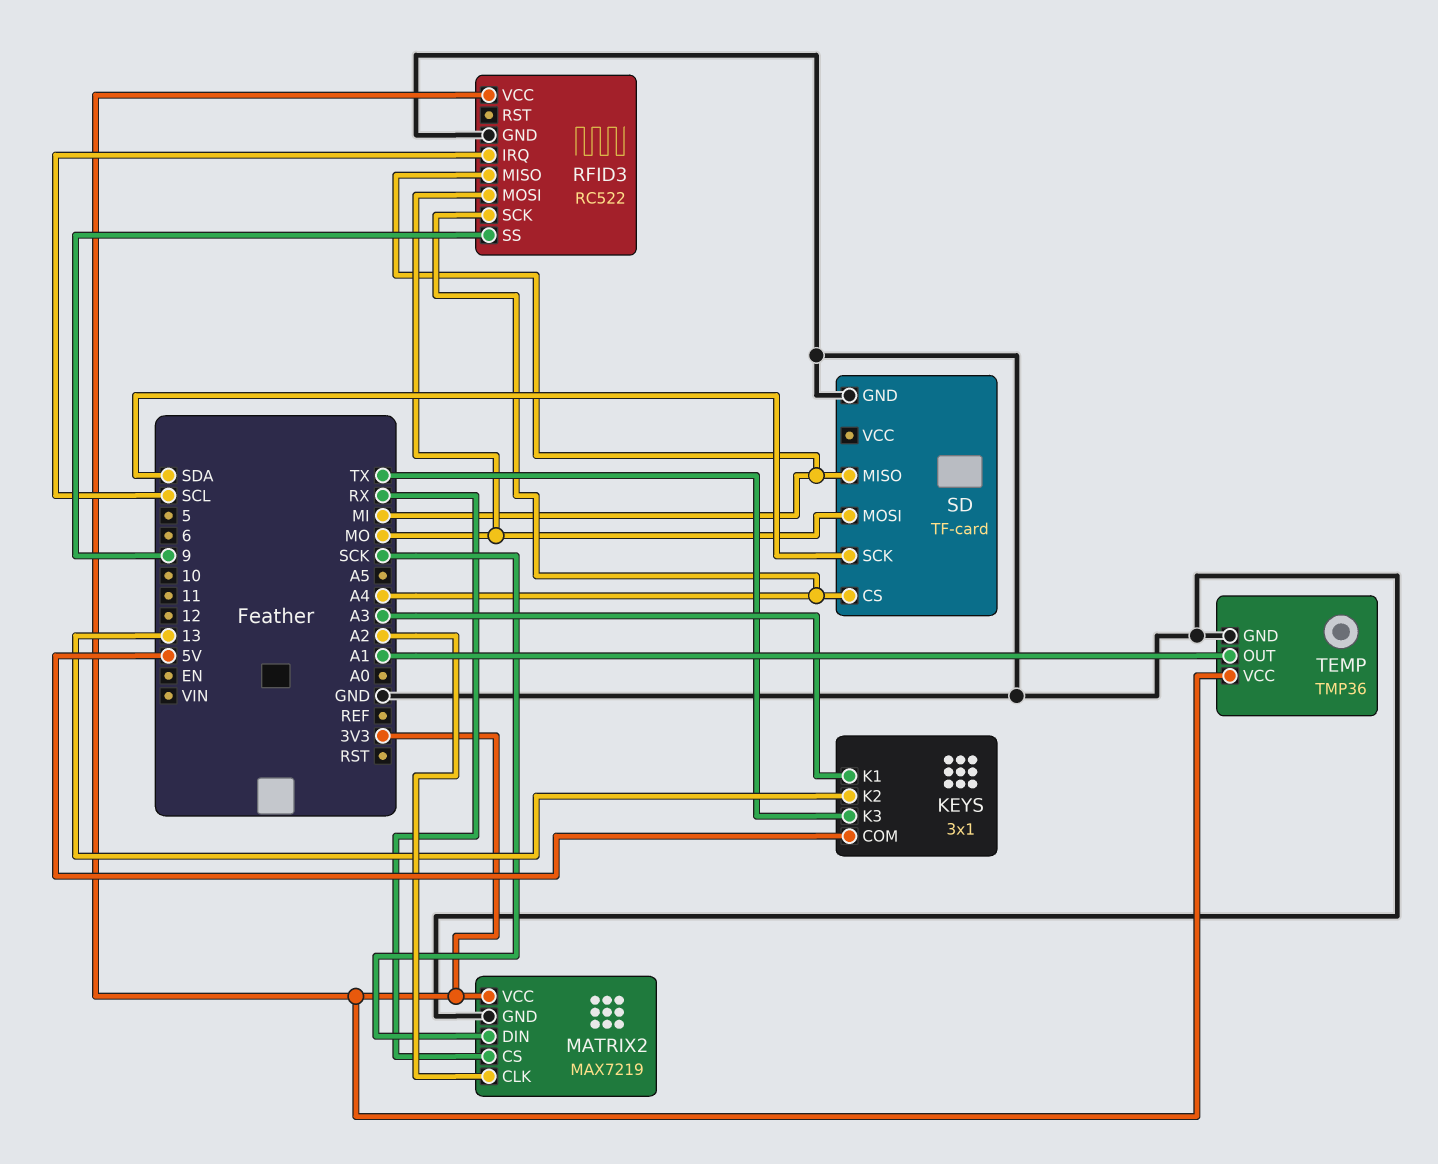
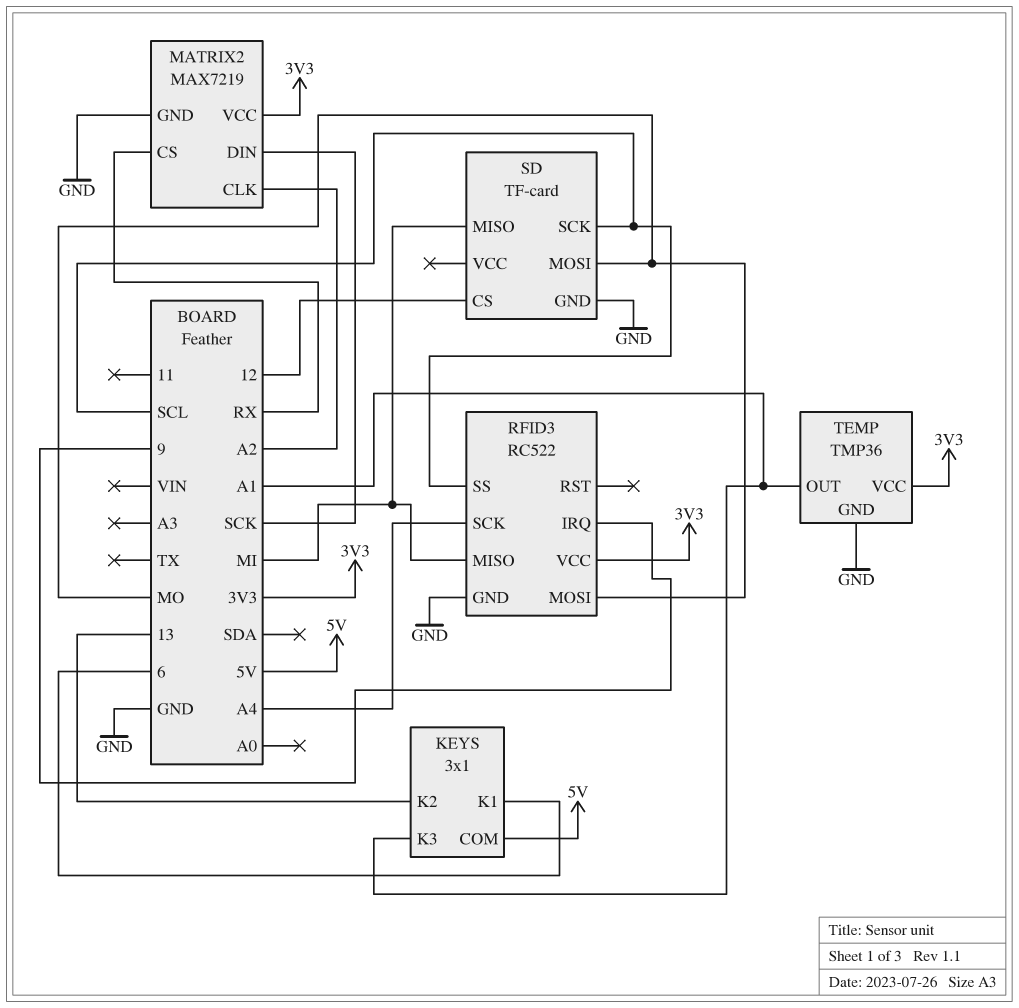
KEYS pin K1: A3 -> 6
KEYS pin K3: TX -> A1
RFID3 pin IRQ: SCL -> 9
RFID3 pin SS: 9 -> SCL
SD pin CS: A4 -> 12
SD pin SCK: SDA -> SCL

